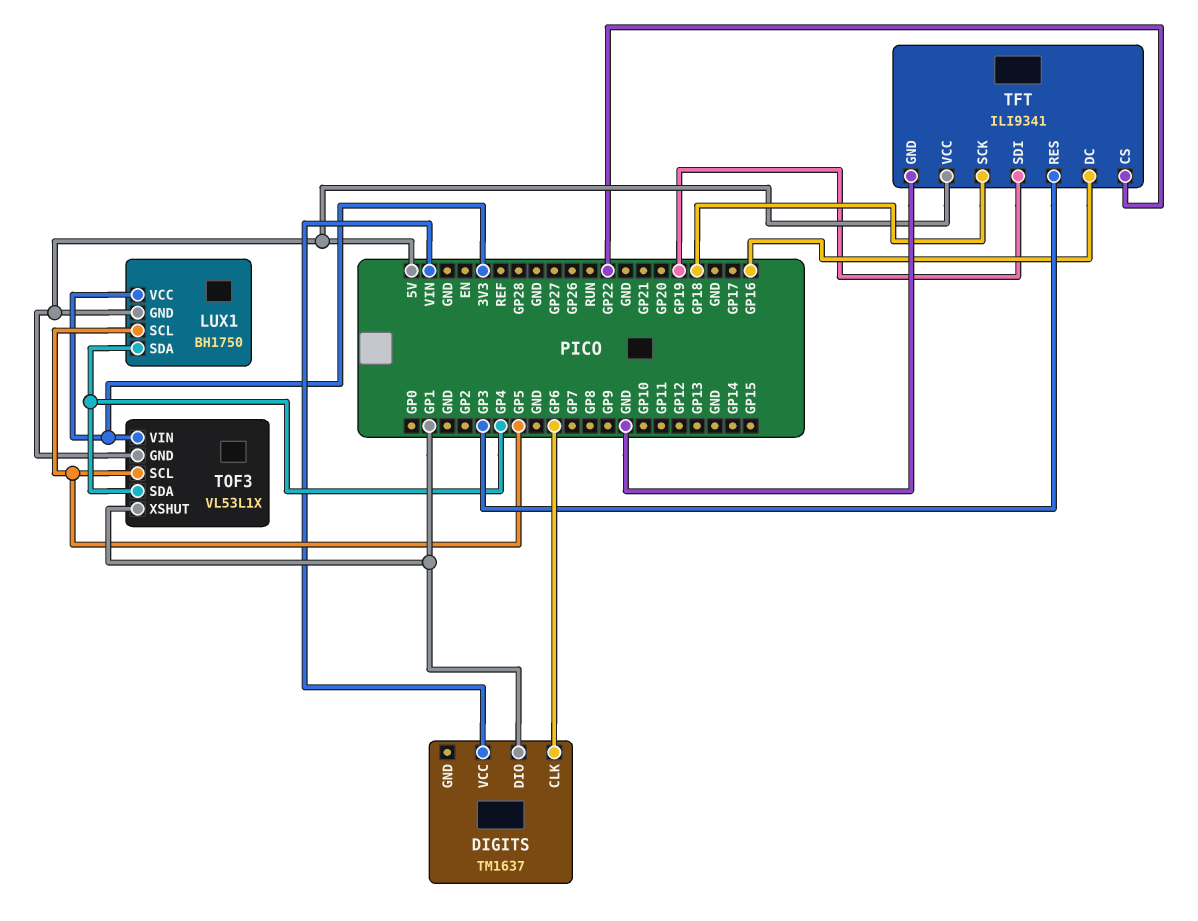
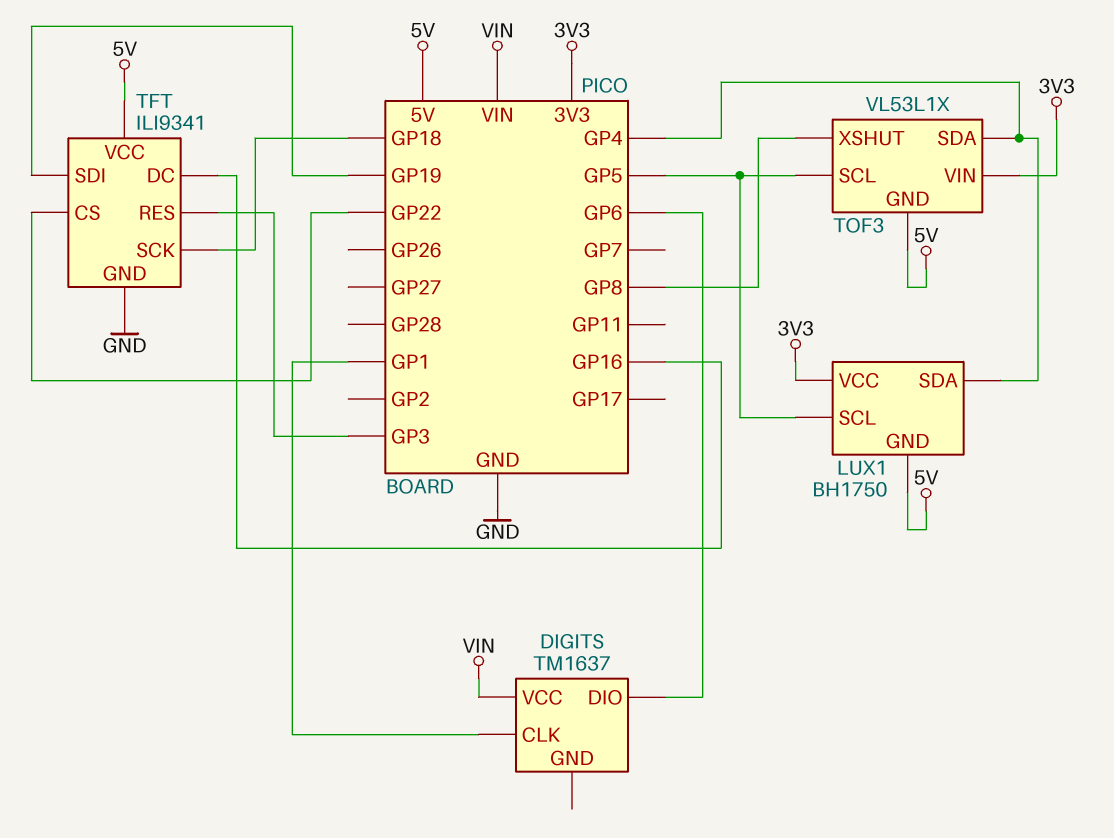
DIGITS pin CLK: GP6 -> GP1
DIGITS pin DIO: GP1 -> GP6
TOF3 pin XSHUT: GP1 -> GP8

